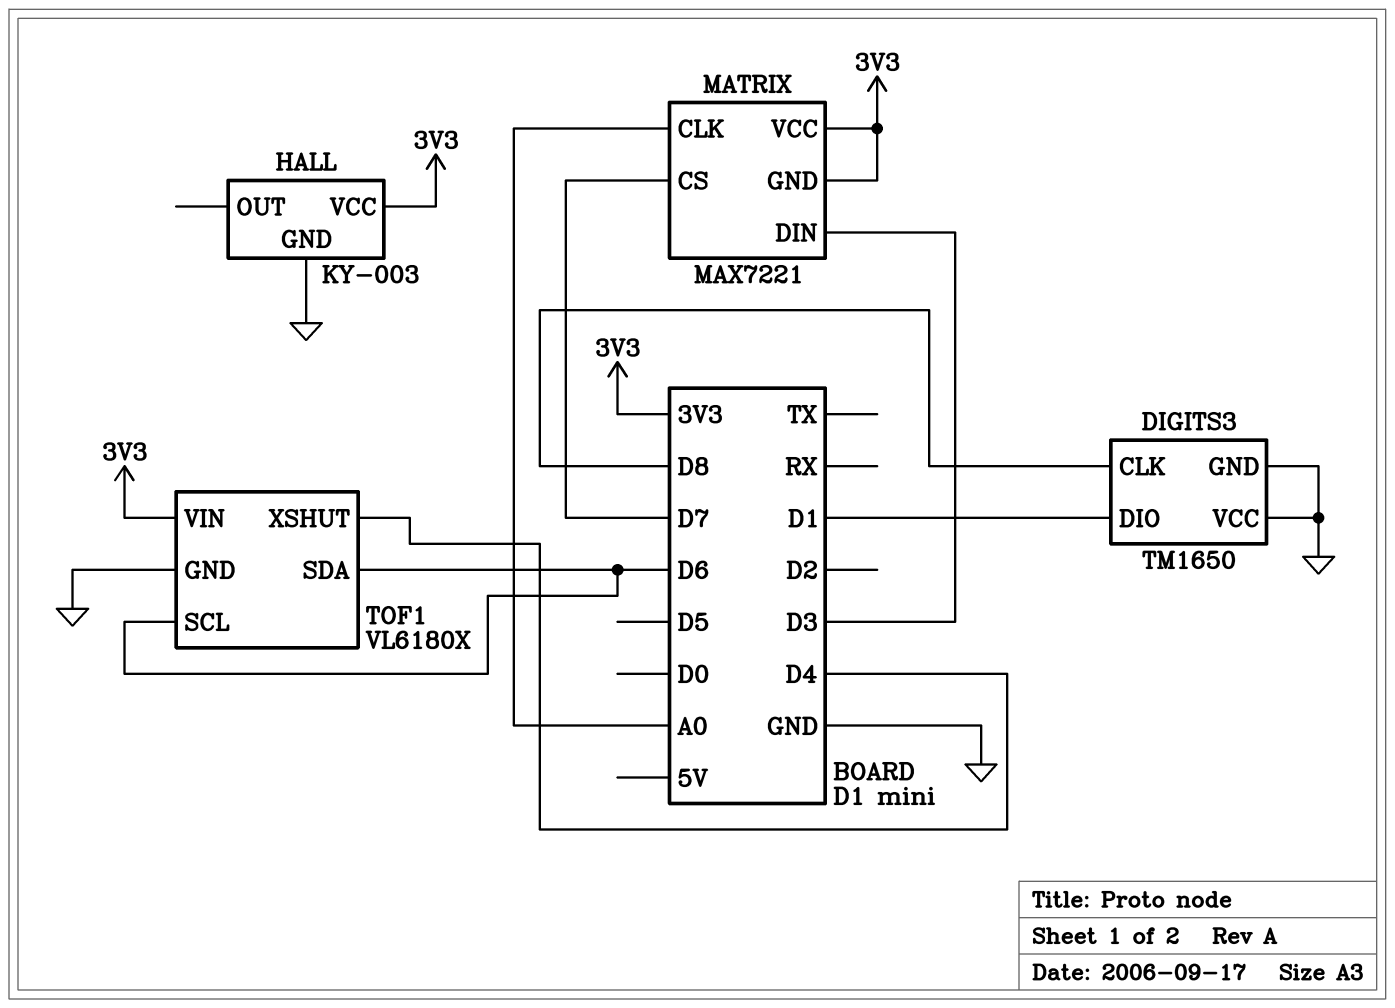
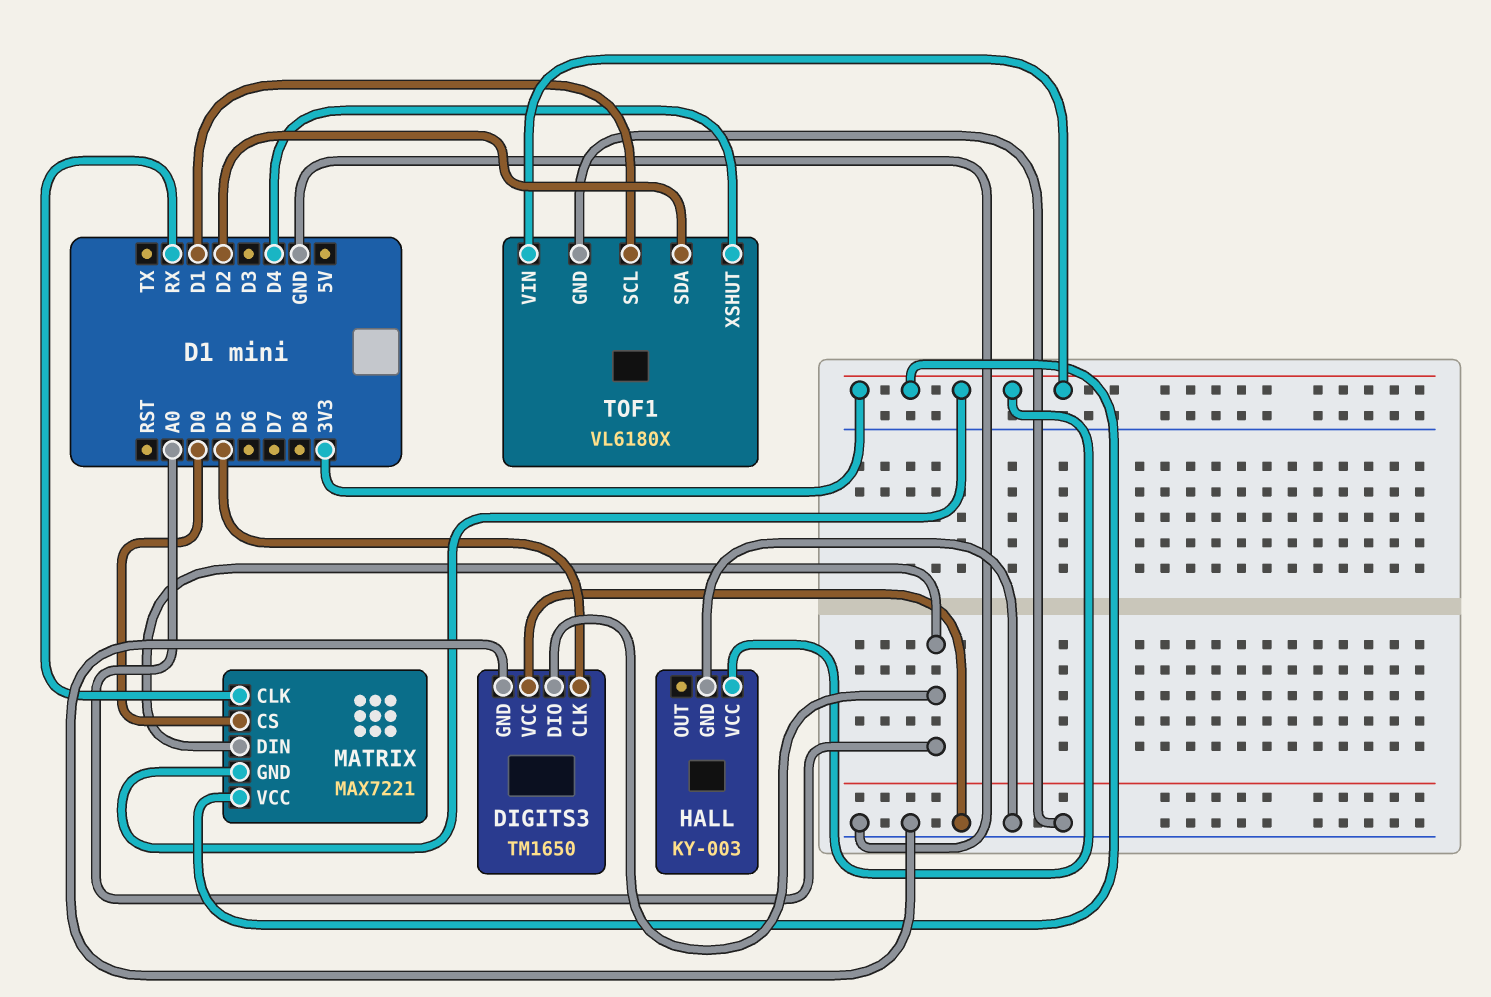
DIGITS3 pin CLK: D8 -> D5
DIGITS3 pin DIO: D1 -> A0
MATRIX pin CLK: A0 -> RX
MATRIX pin CS: D7 -> D0
MATRIX pin DIN: D3 -> A0
TOF1 pin SCL: D6 -> D1
TOF1 pin SDA: D6 -> D2

